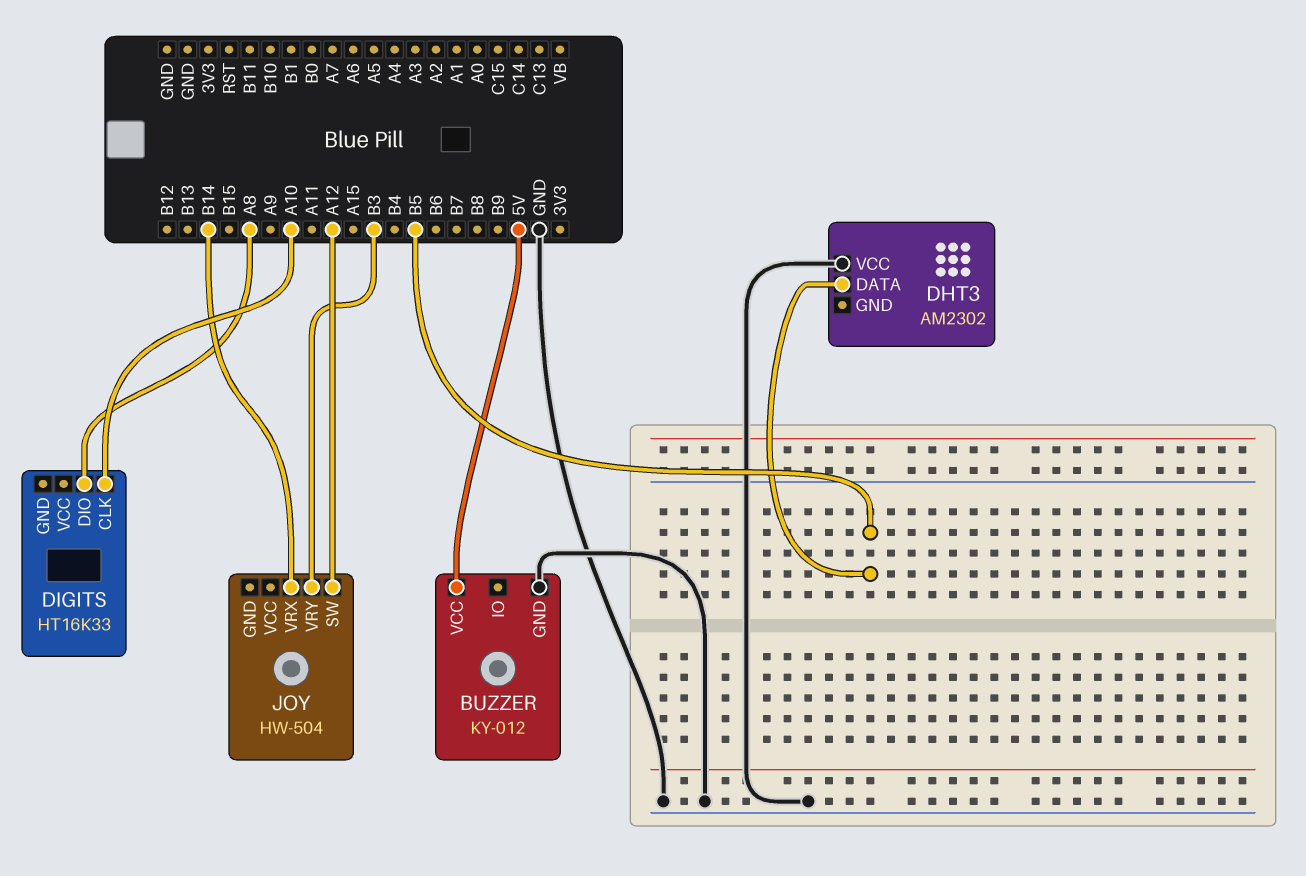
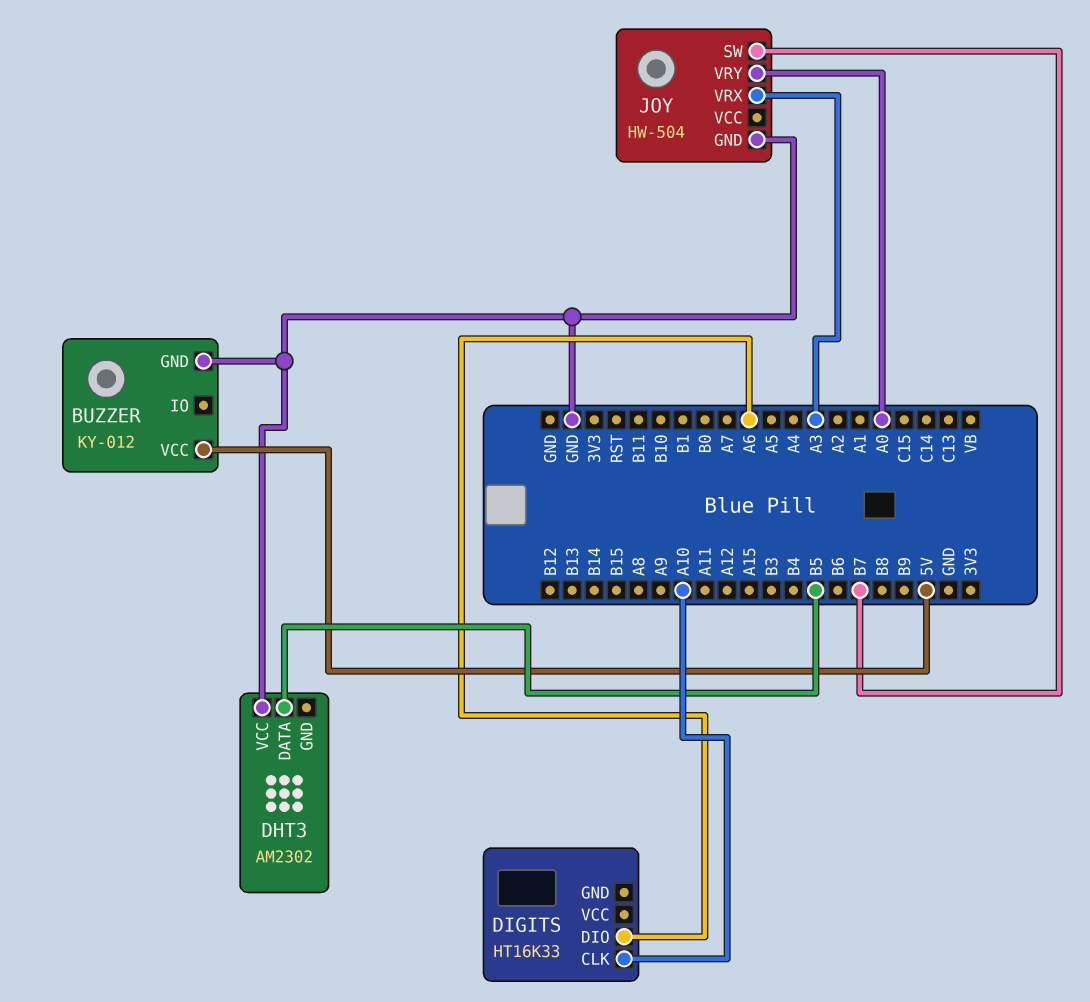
DIGITS pin DIO: A8 -> A6
JOY pin GND: none -> GND
JOY pin SW: A12 -> B7
JOY pin VRX: B14 -> A3
JOY pin VRY: B3 -> A0

